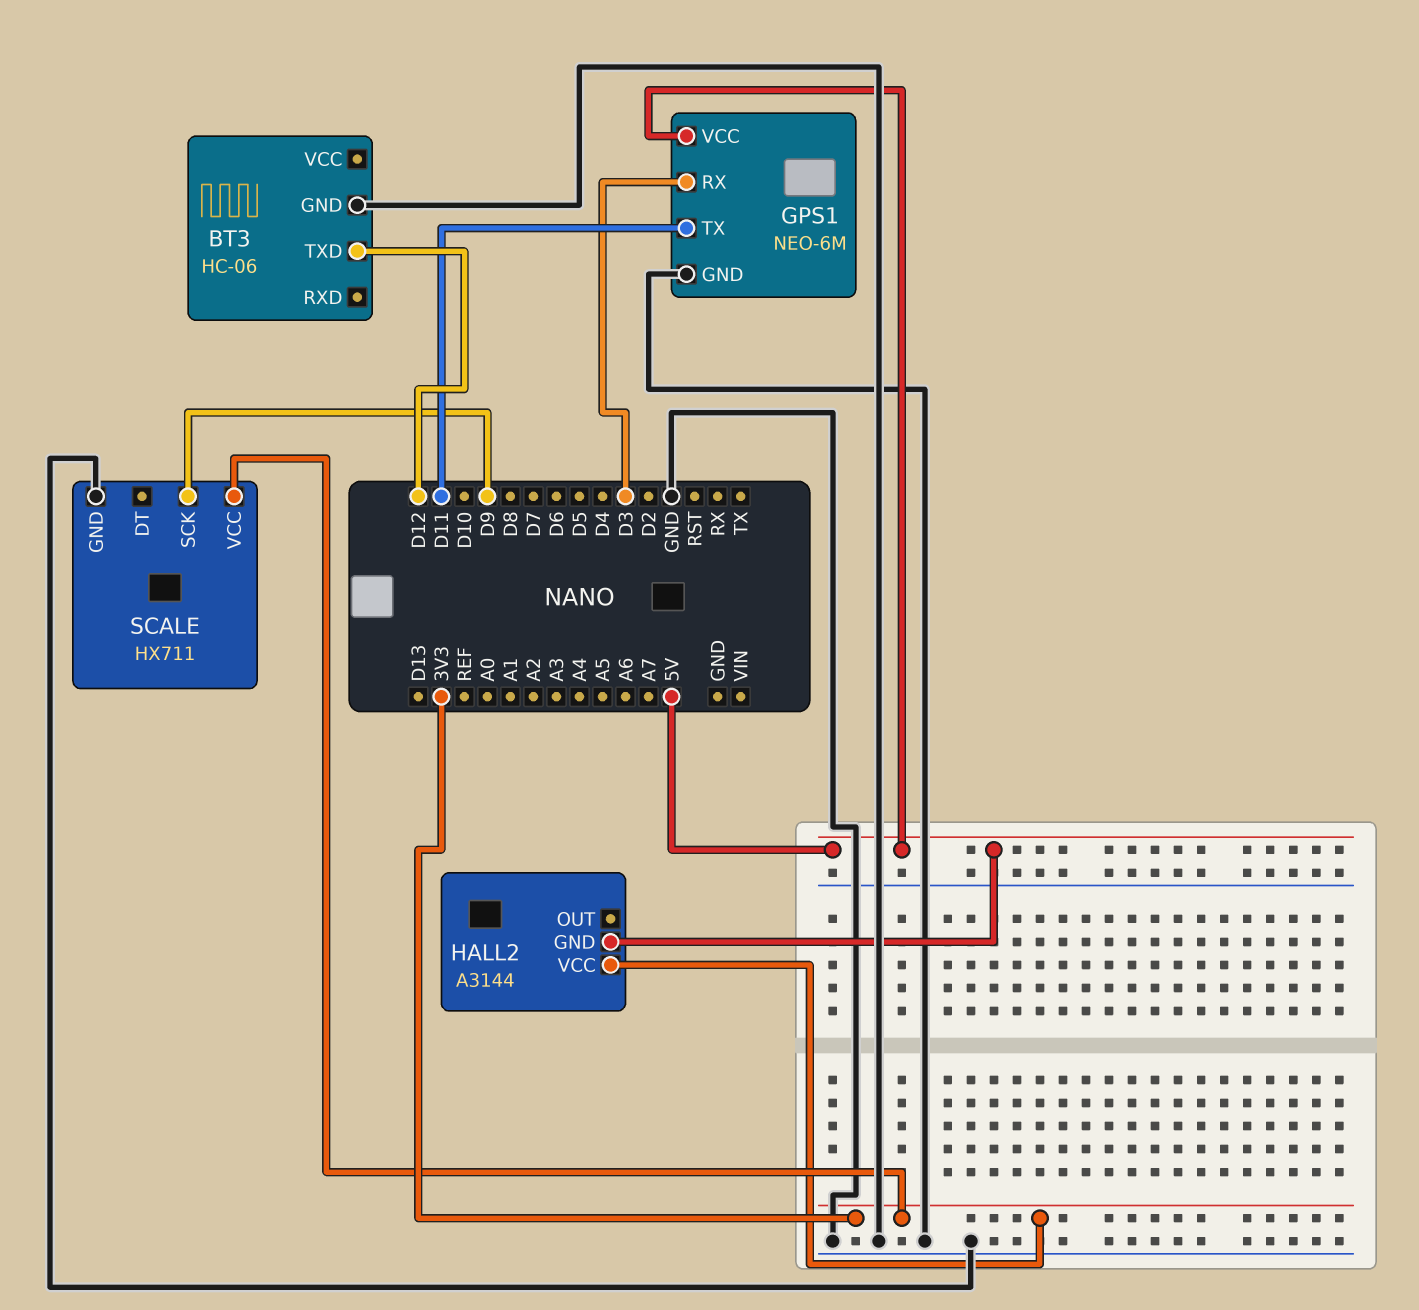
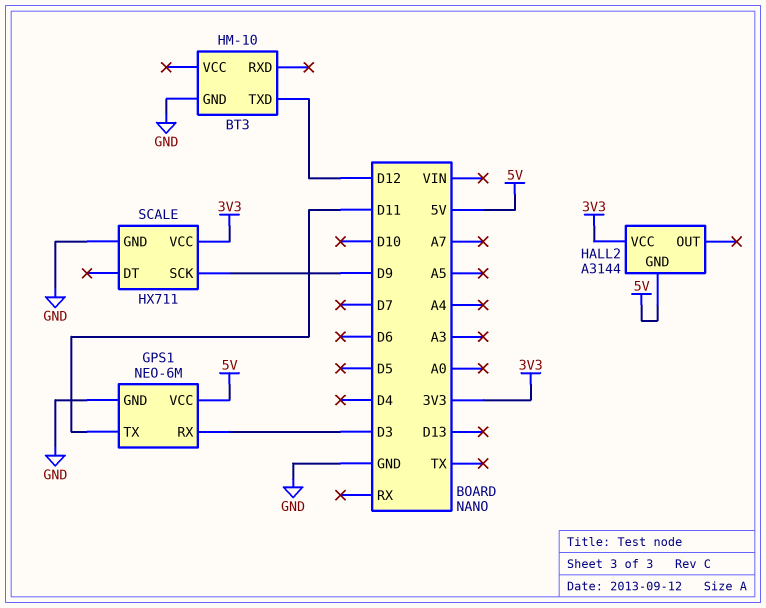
BT3: HC-06 -> HM-10

